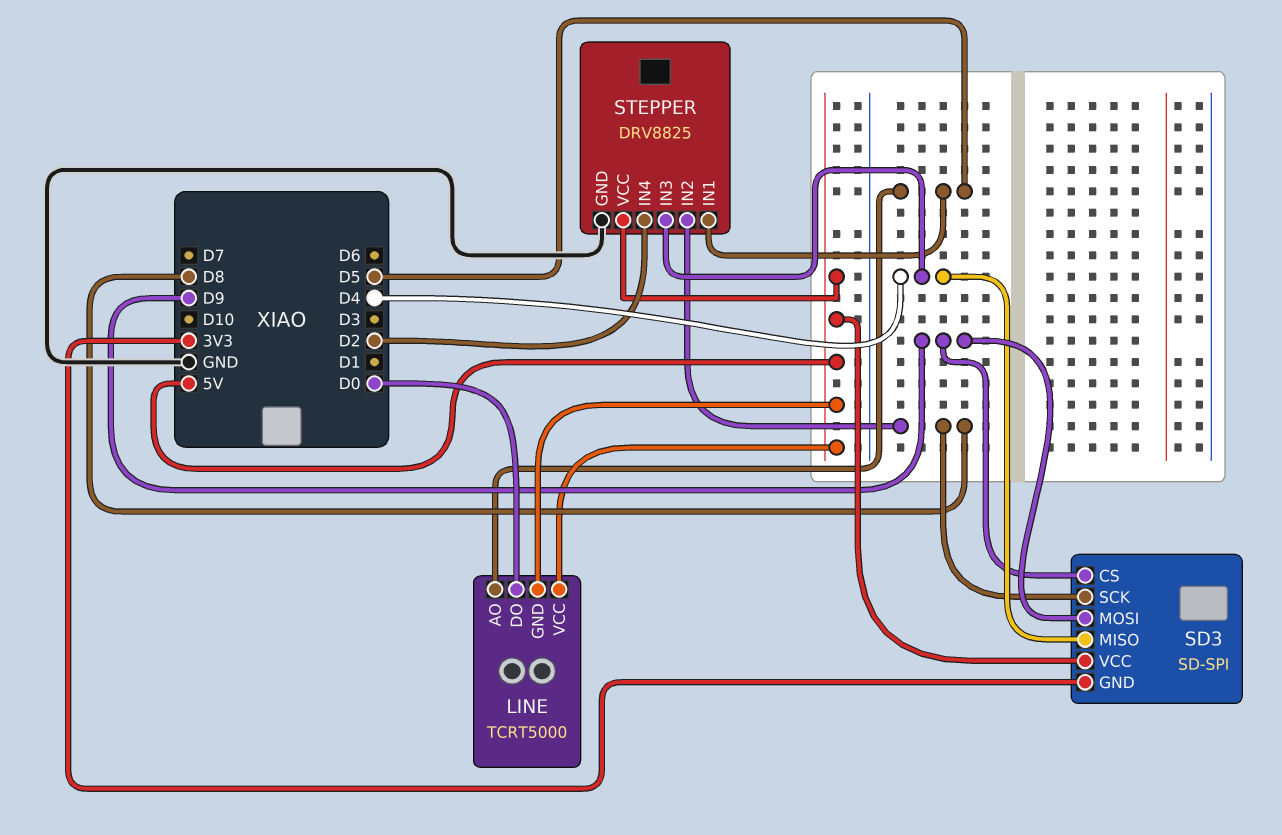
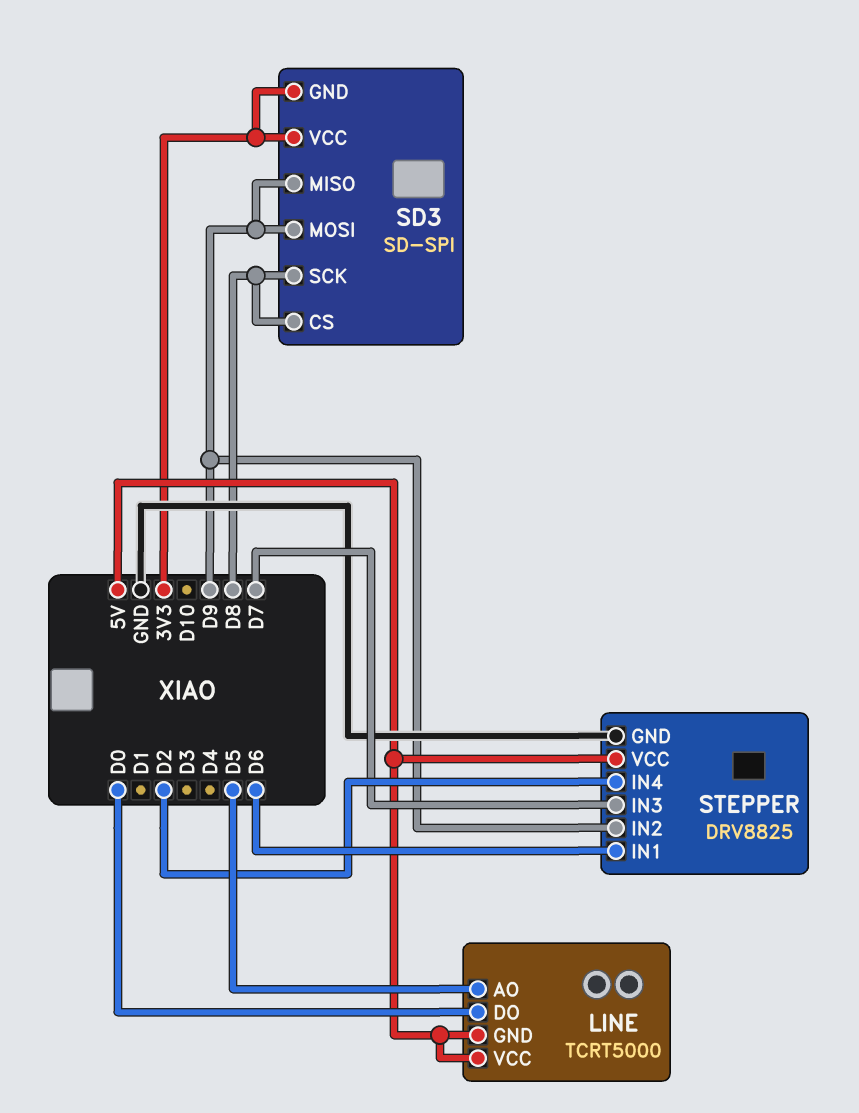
SD3 pin CS: D9 -> D8
SD3 pin MISO: D4 -> D9
SD3 pin VCC: 5V -> 3V3
STEPPER pin IN1: D5 -> D6
STEPPER pin IN2: D8 -> D9
STEPPER pin IN3: D4 -> D7

